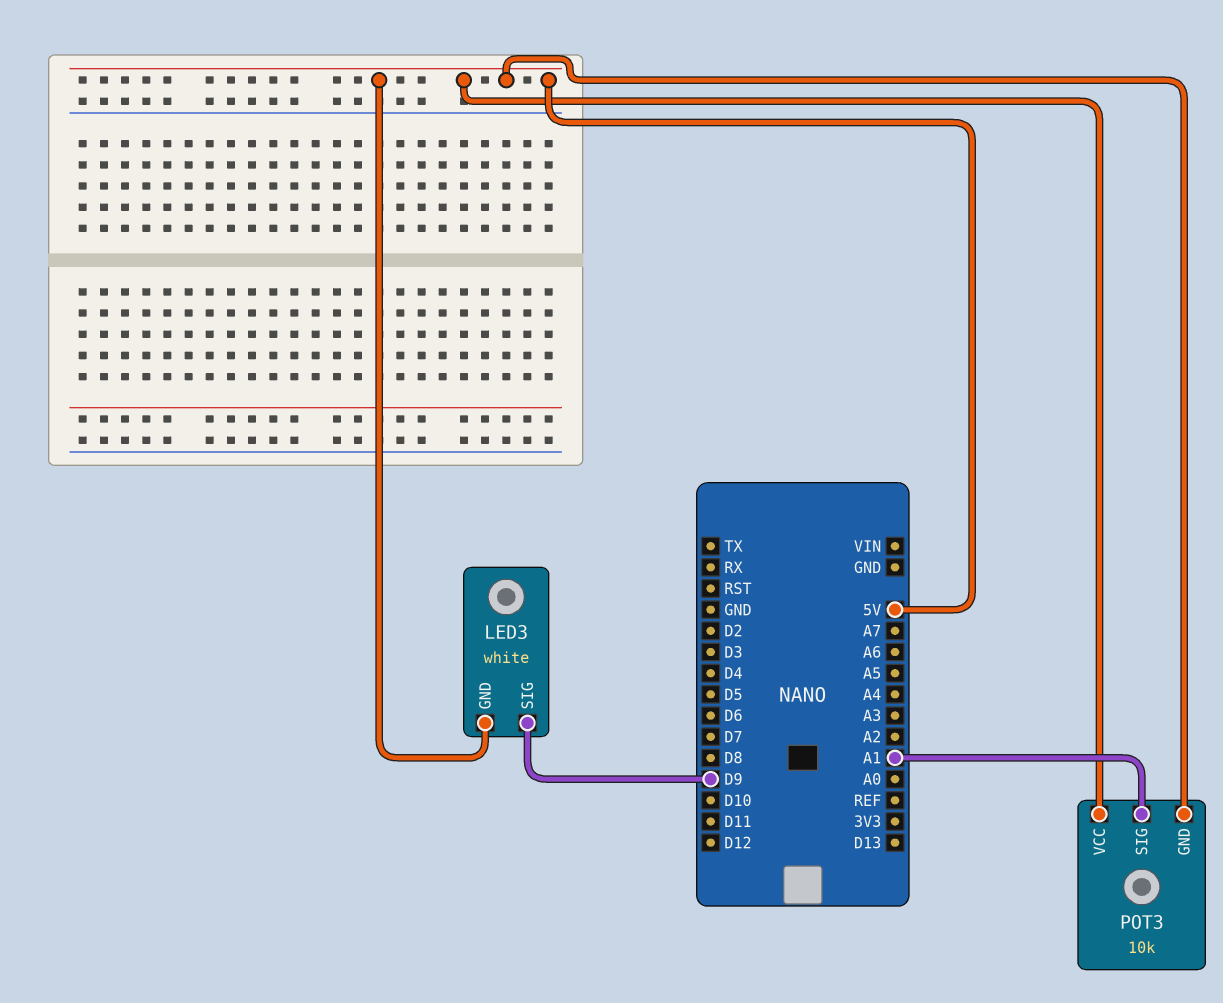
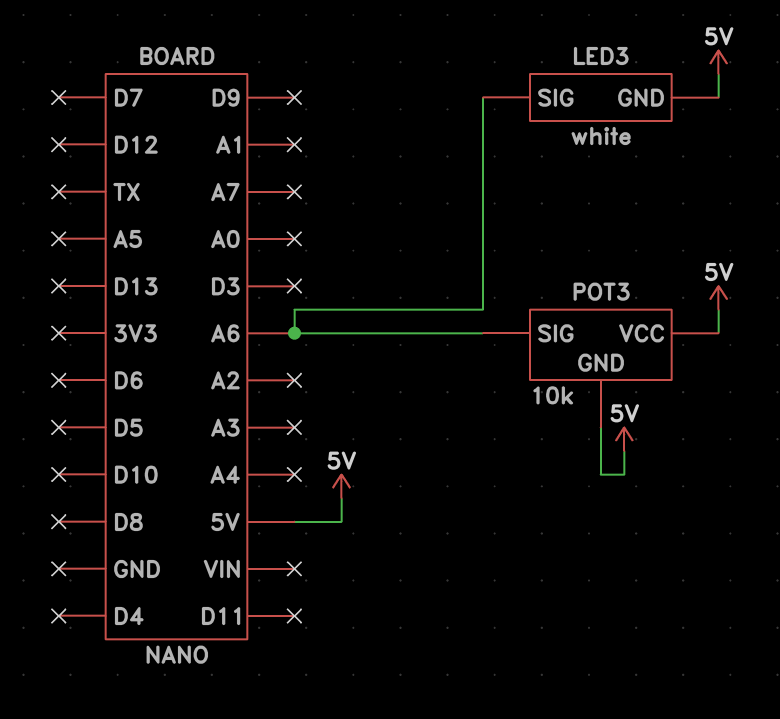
LED3 pin SIG: D9 -> A6
POT3 pin SIG: A1 -> A6

